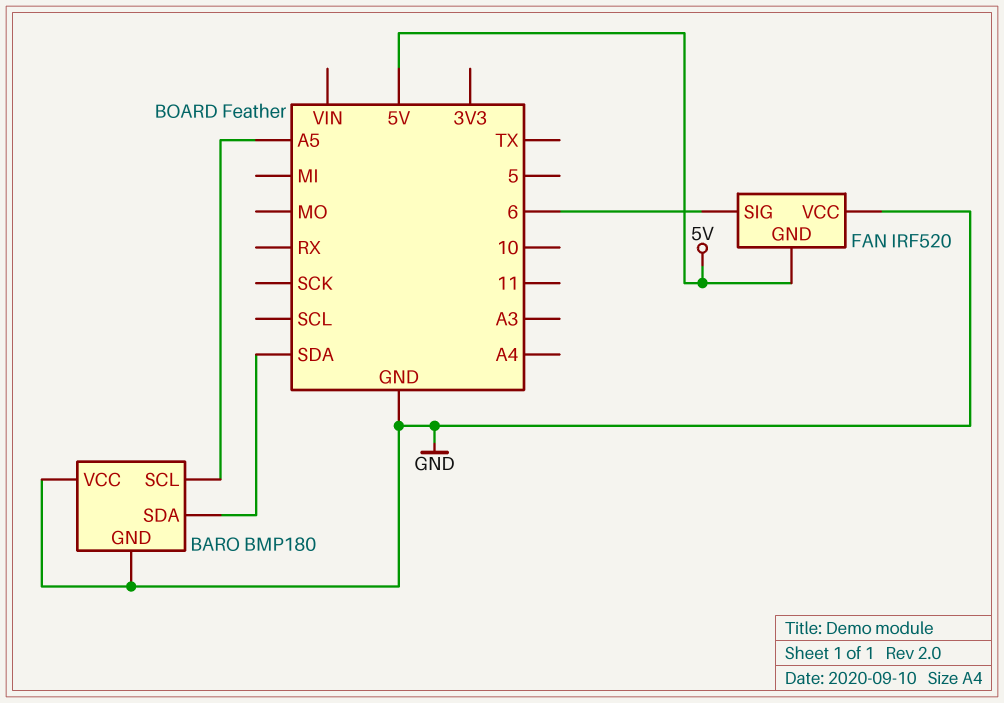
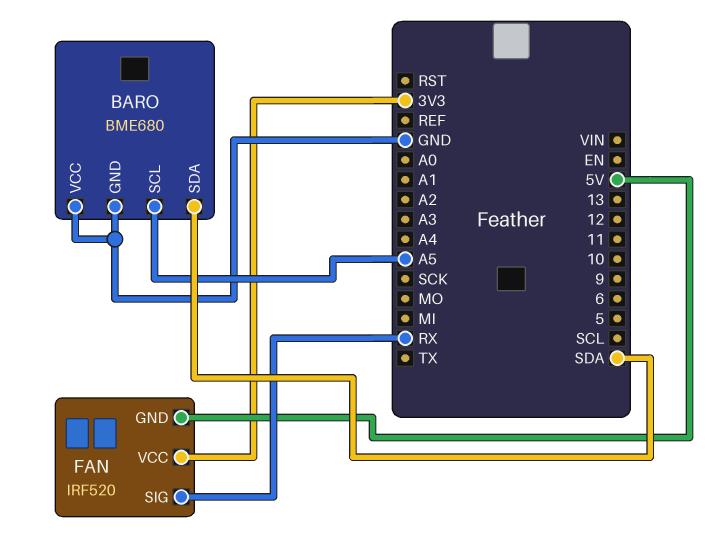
BARO: BMP180 -> BME680
FAN pin SIG: 6 -> RX
FAN pin VCC: GND -> 3V3

